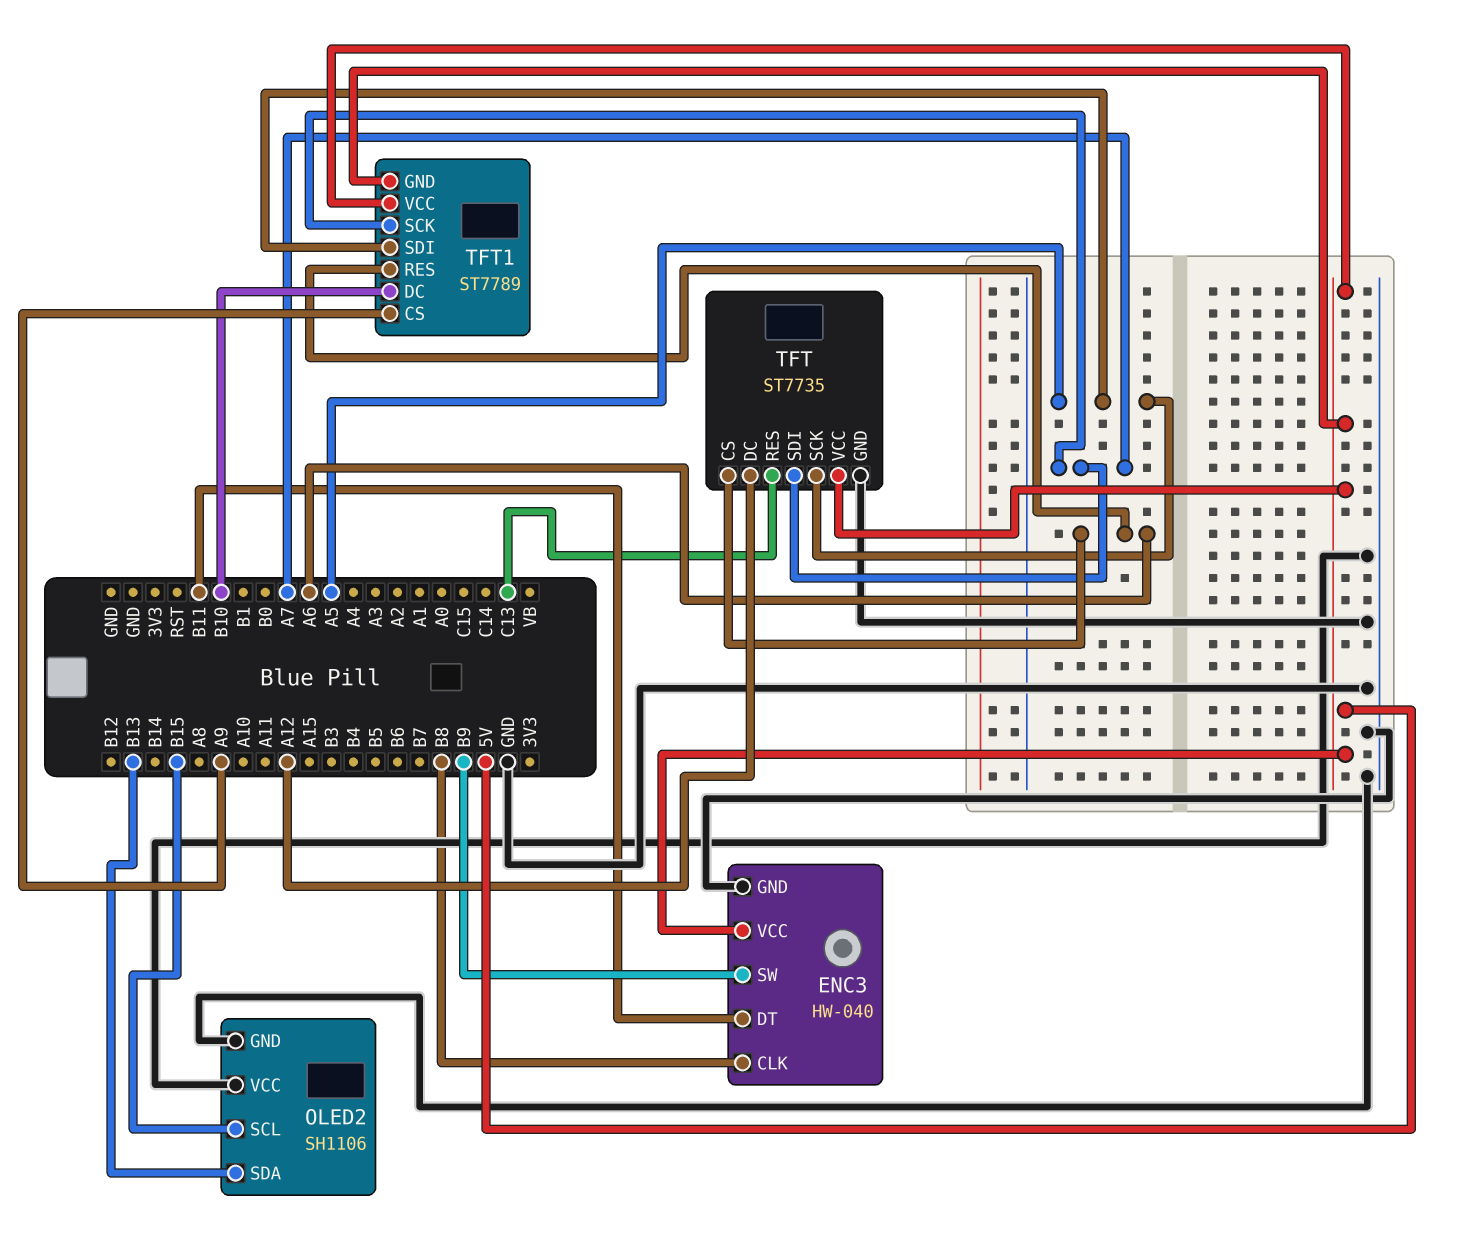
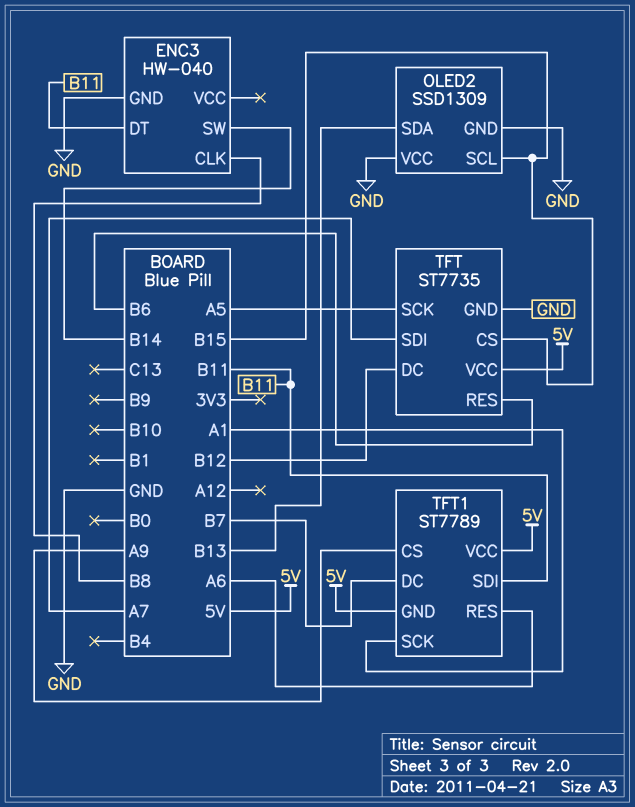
ENC3 pin SW: B9 -> B14
ENC3 pin VCC: 5V -> none
OLED2: SH1106 -> SSD1309
TFT pin CS: A6 -> B15
TFT pin DC: A12 -> B12
TFT pin RES: C13 -> B6
TFT1 pin DC: B10 -> B7
TFT1 pin SCK: A7 -> A1
TFT1 pin SDI: A5 -> B11

